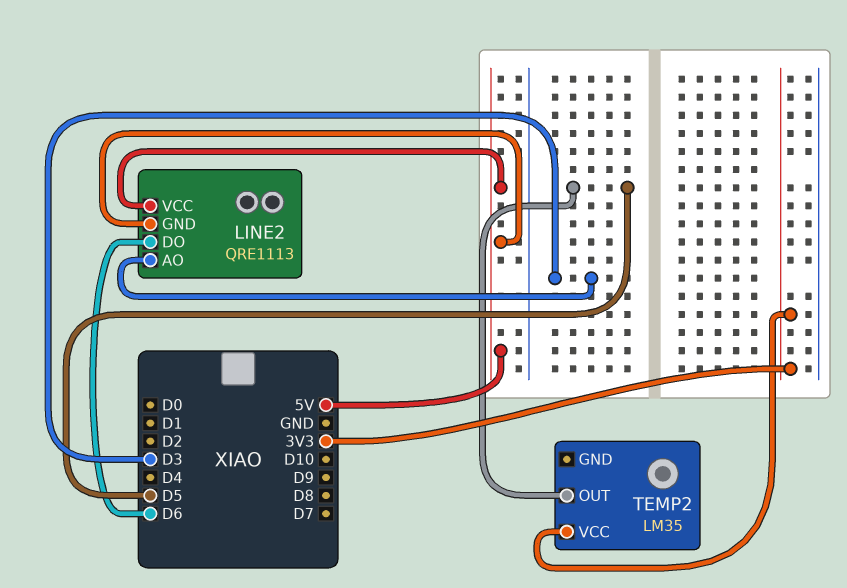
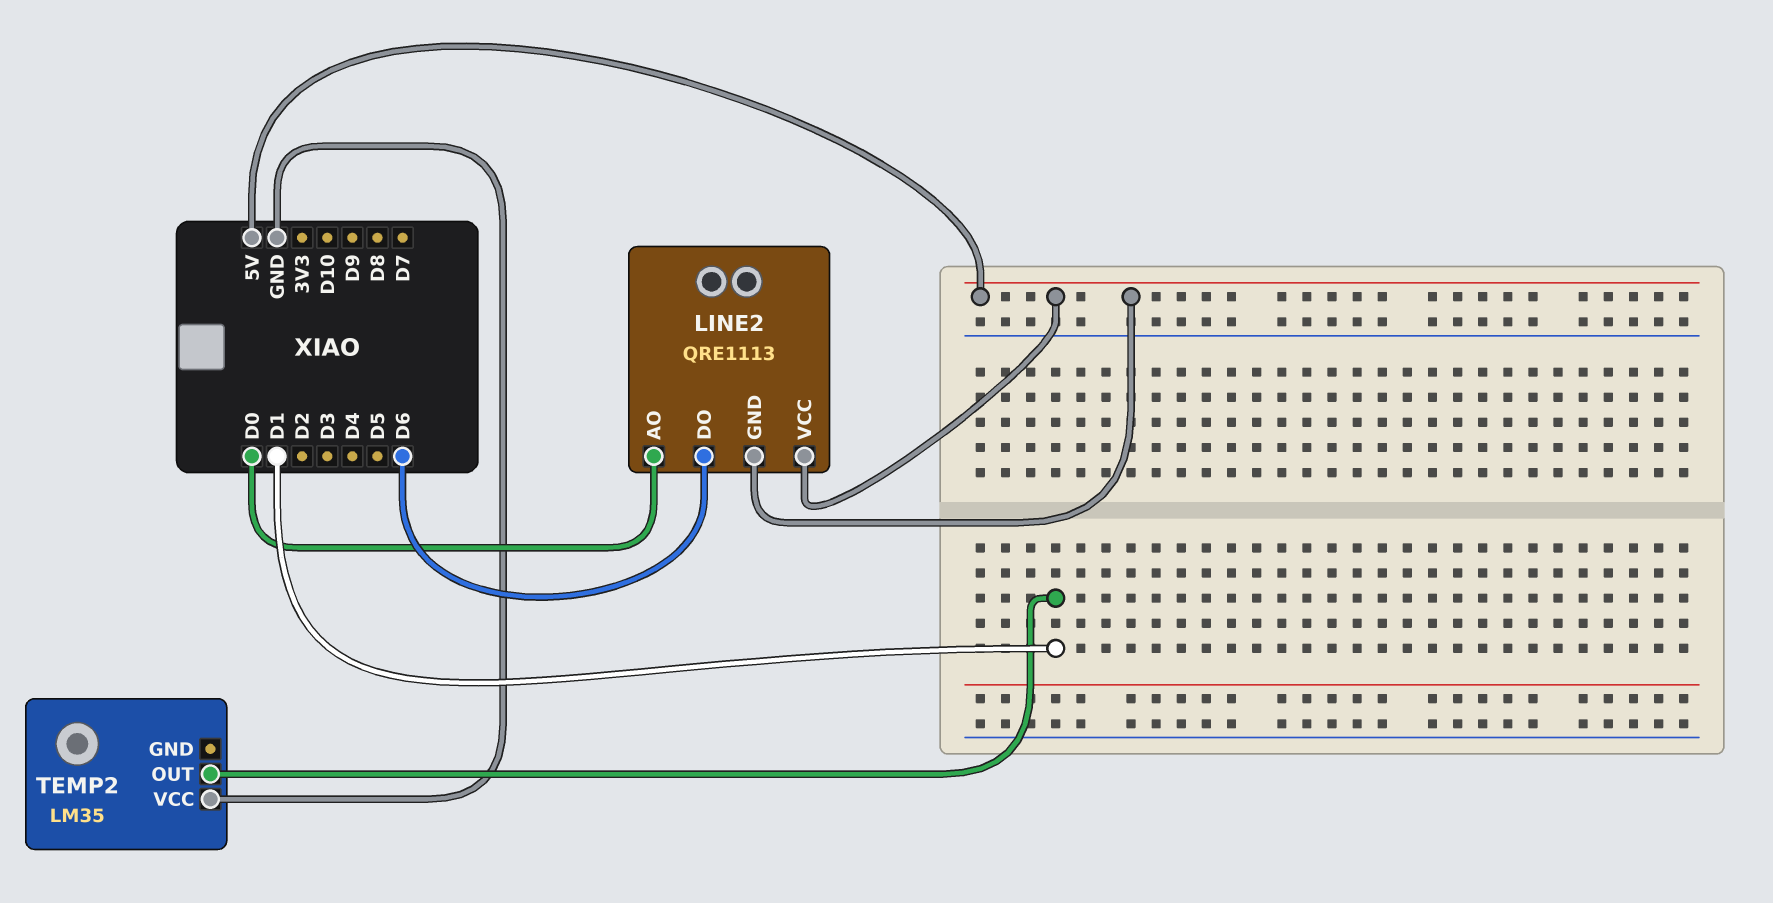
LINE2 pin AO: D3 -> D0
TEMP2 pin OUT: D5 -> D1
TEMP2 pin VCC: 3V3 -> GND

